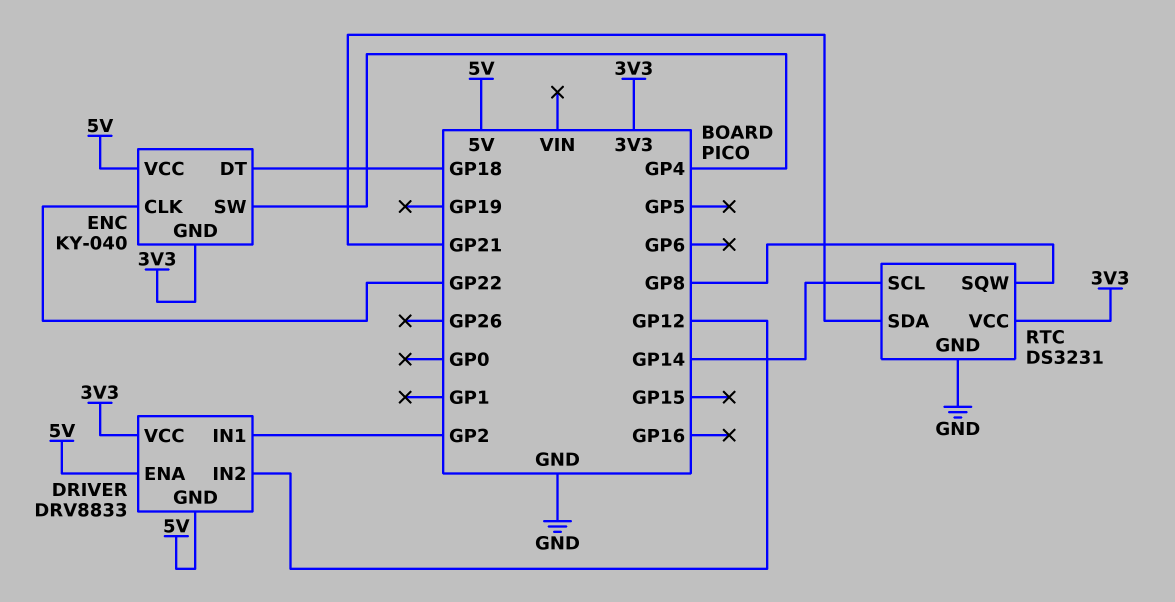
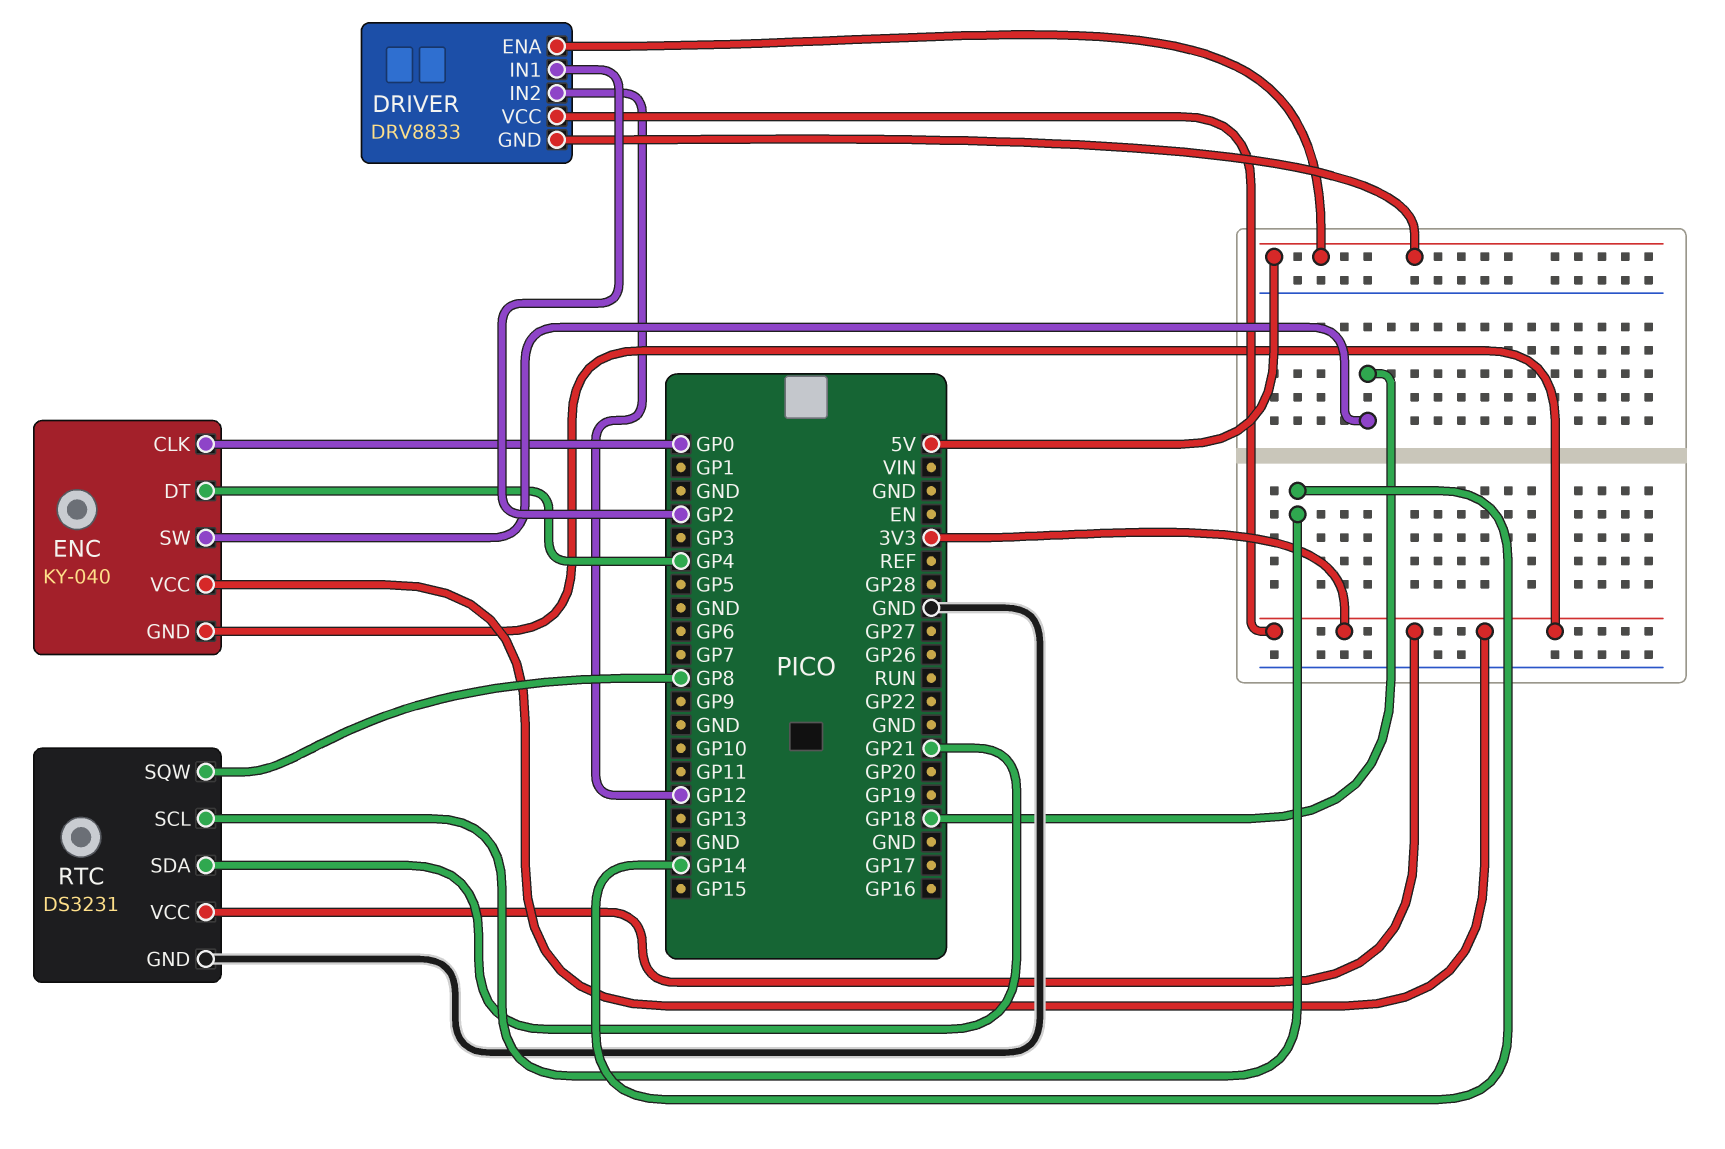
ENC pin CLK: GP22 -> GP0
ENC pin DT: GP18 -> GP4
ENC pin SW: GP4 -> GP18
ENC pin VCC: 5V -> 3V3

